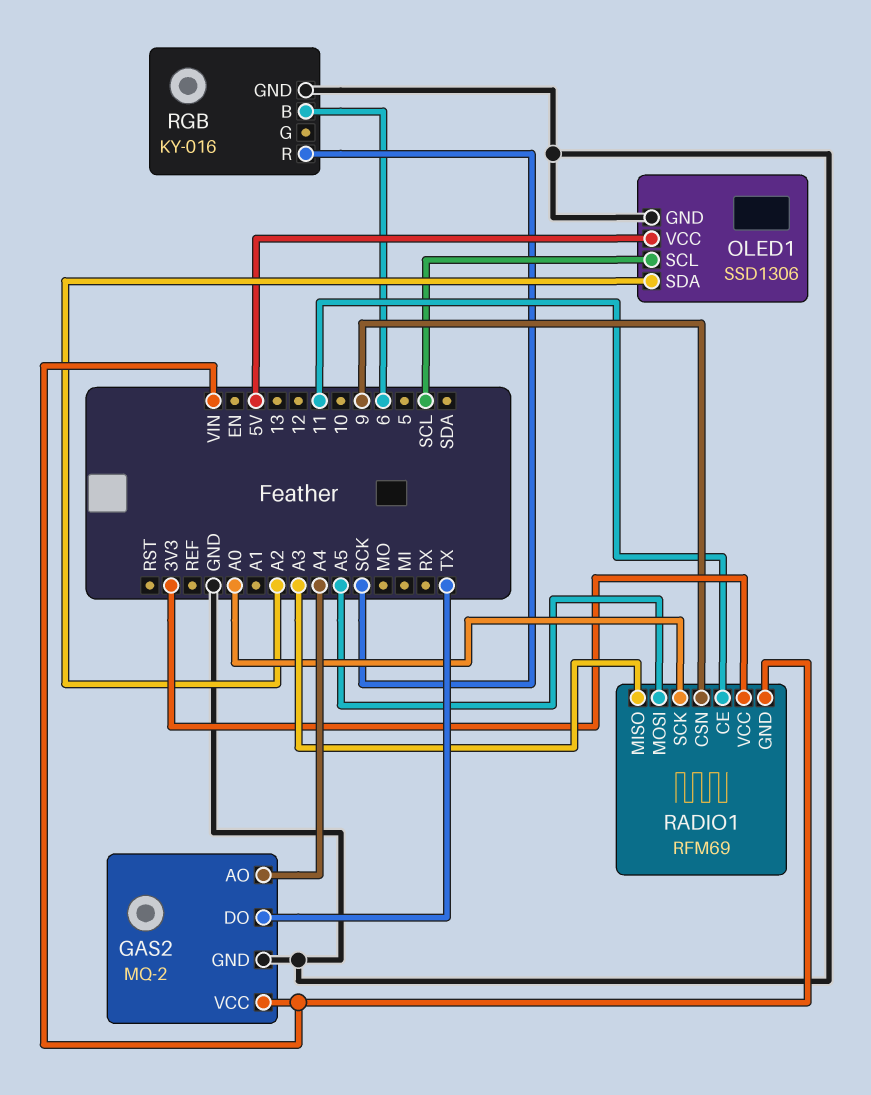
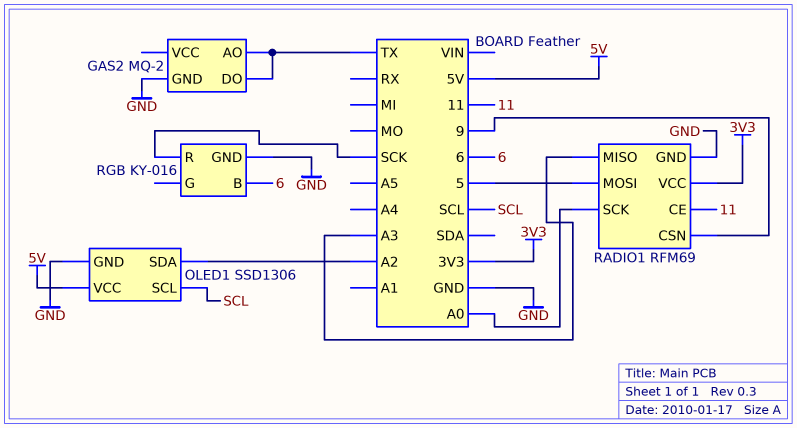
GAS2 pin AO: A4 -> TX
GAS2 pin VCC: VIN -> none
RADIO1 pin GND: VIN -> GND
RADIO1 pin MOSI: A5 -> 5

